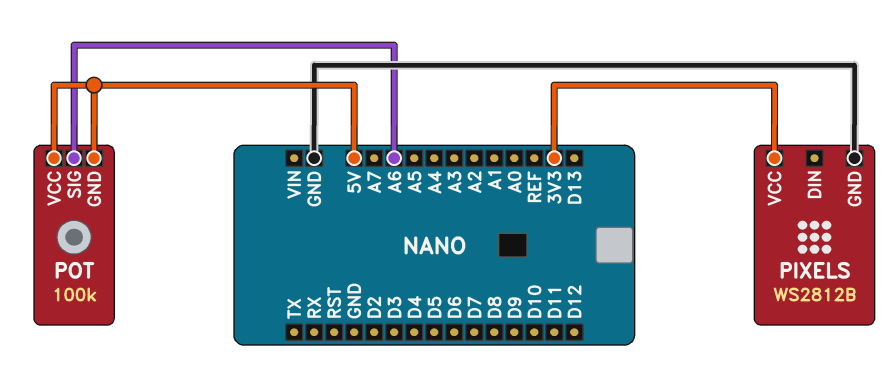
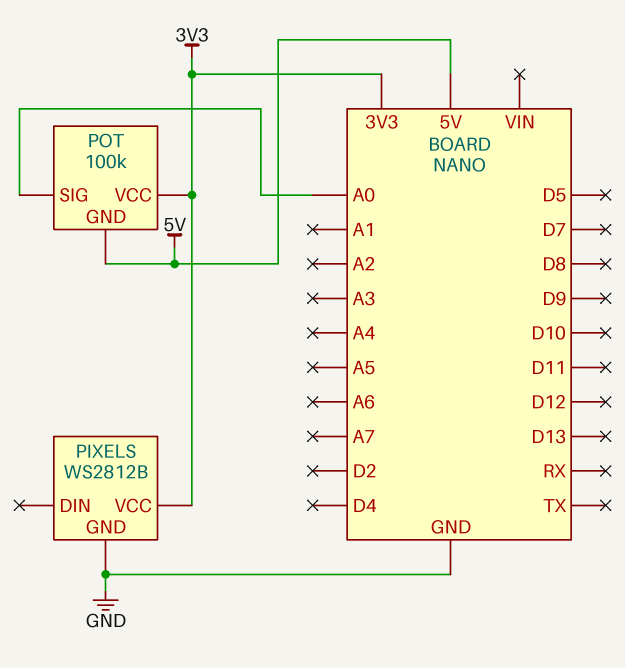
POT pin SIG: A6 -> A0
POT pin VCC: 5V -> 3V3

